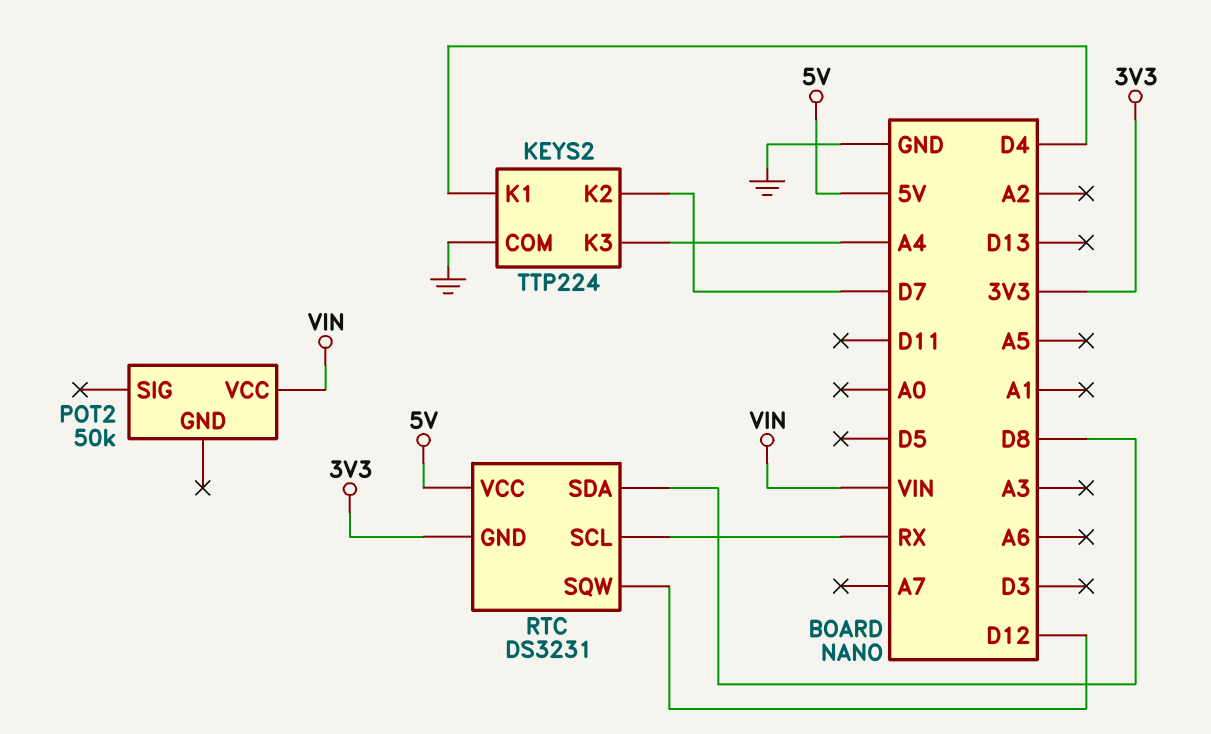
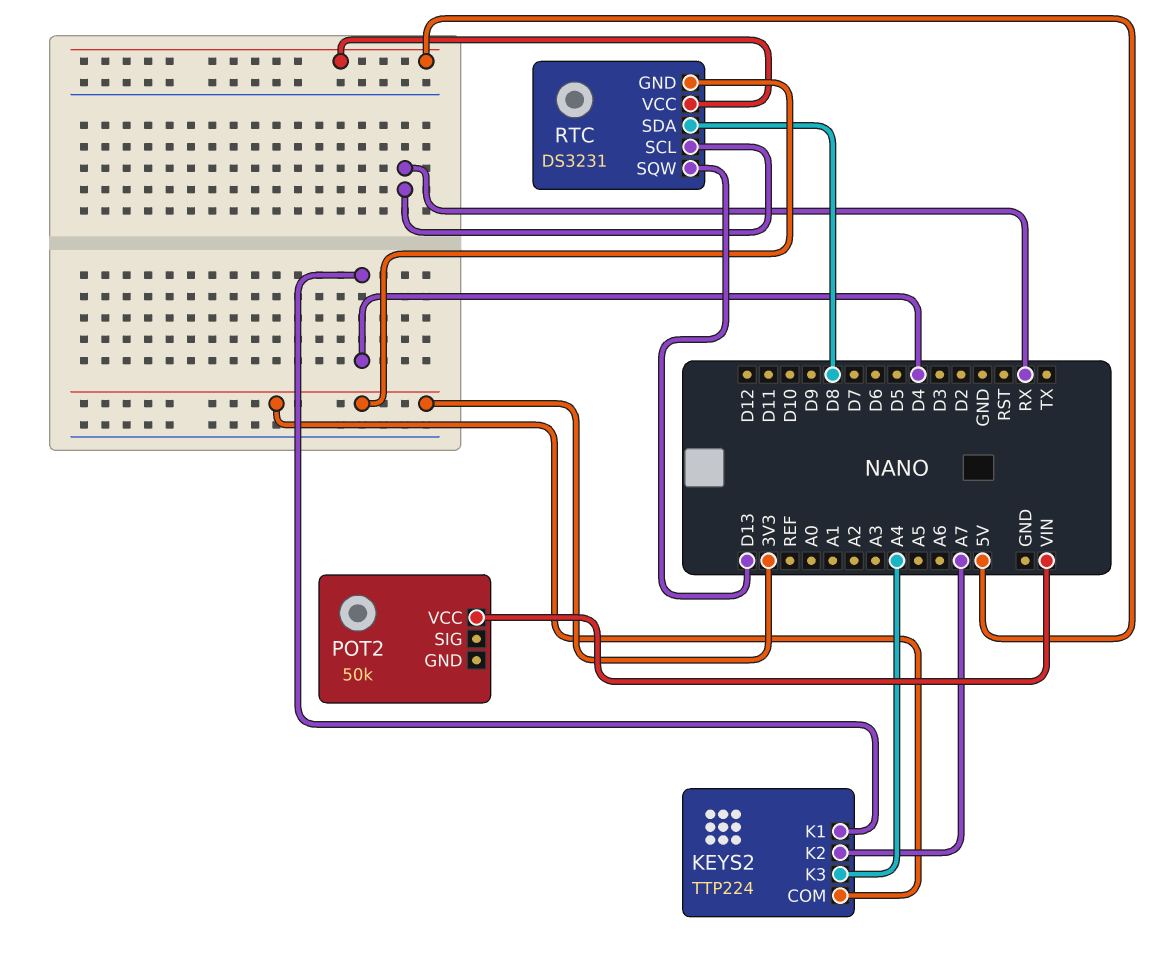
KEYS2 pin COM: GND -> 3V3
KEYS2 pin K2: D7 -> A7
RTC pin SQW: D12 -> D13

